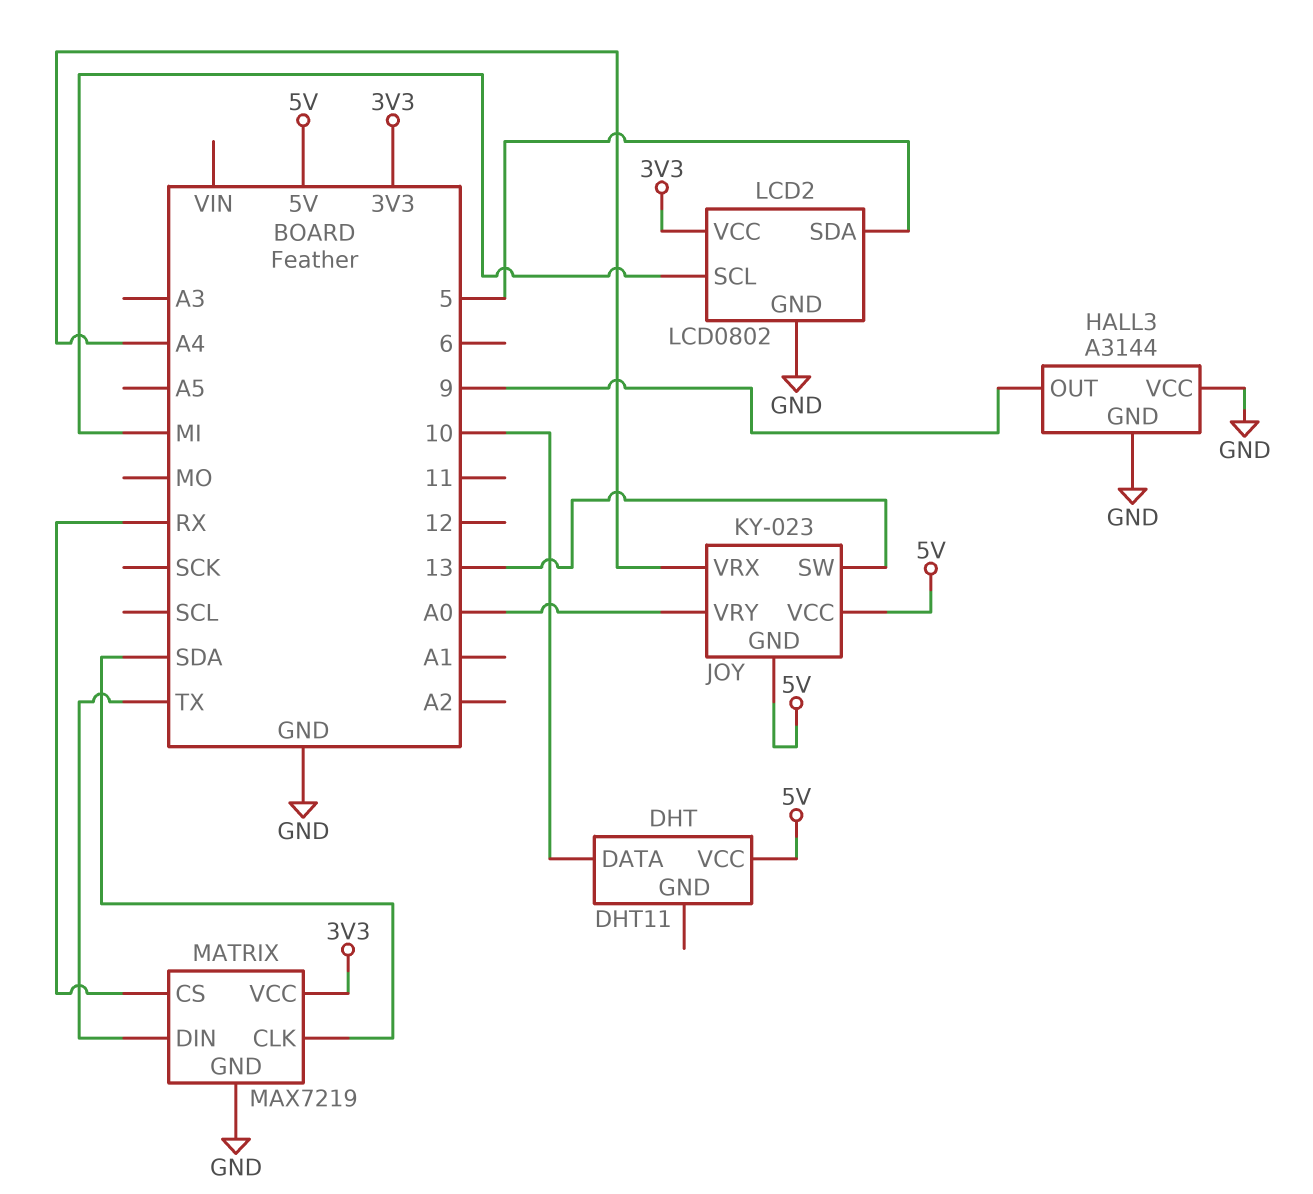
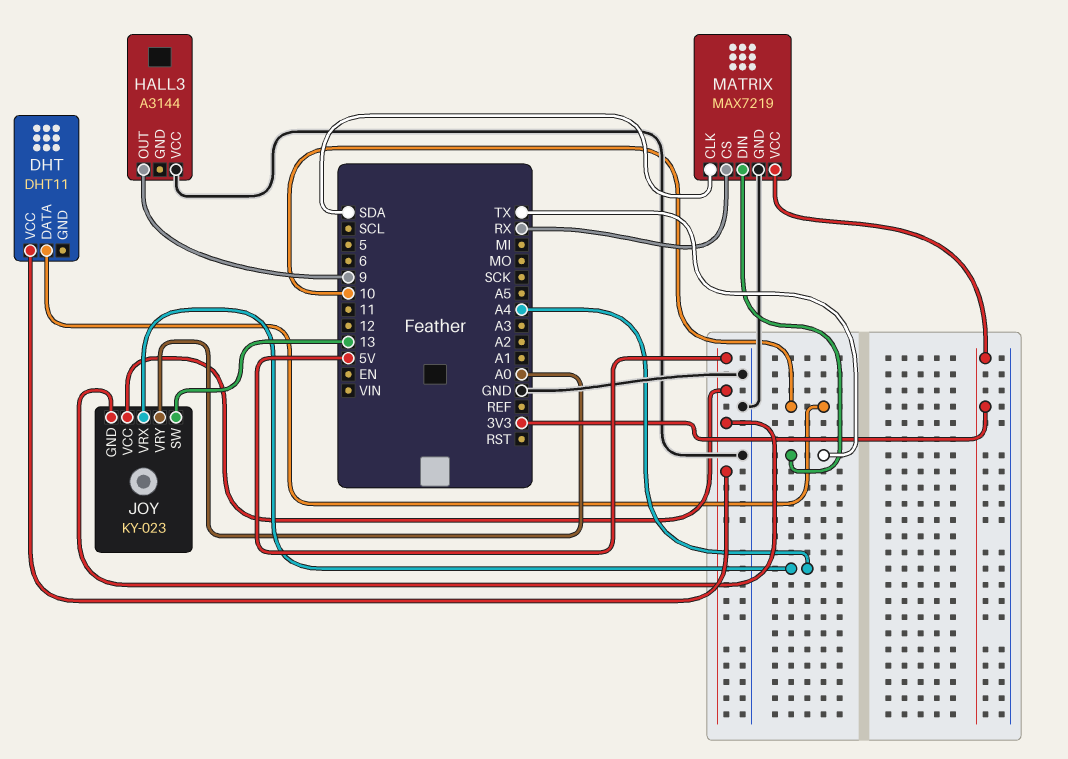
HALL3 pin GND: GND -> none
LCD2: LCD0802 -> none
LCD2 pin GND: GND -> none
LCD2 pin SCL: MI -> none
LCD2 pin SDA: 5 -> none
LCD2 pin VCC: 3V3 -> none

